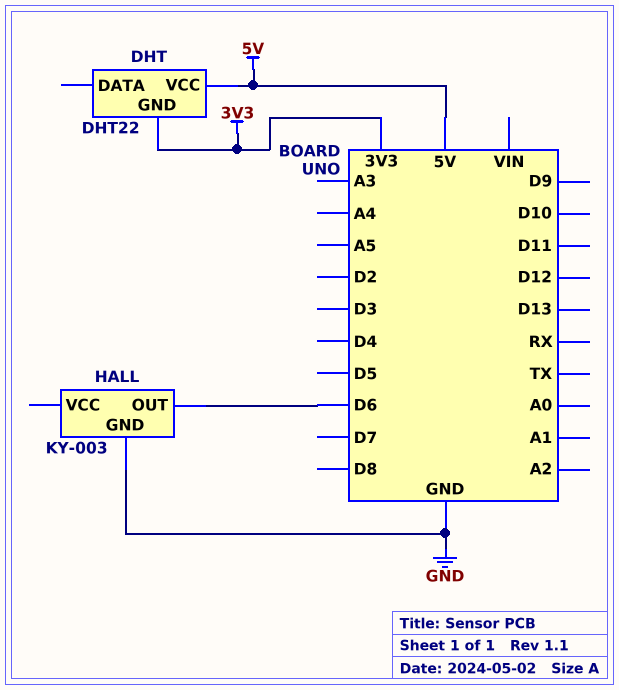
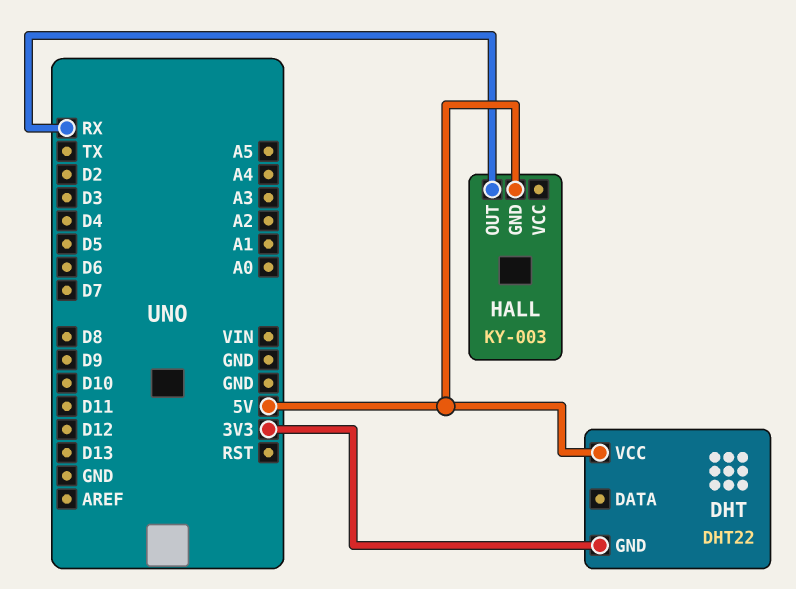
HALL pin GND: GND -> 5V
HALL pin OUT: D6 -> RX

